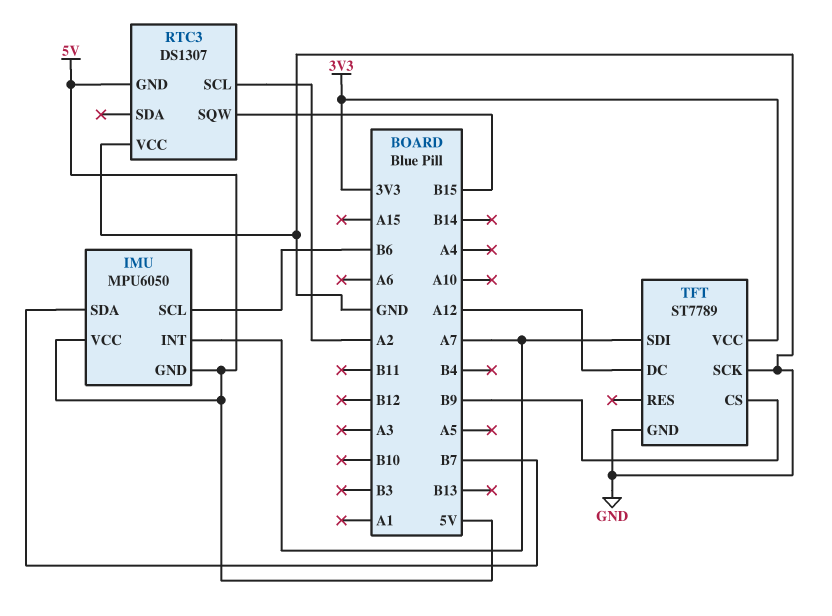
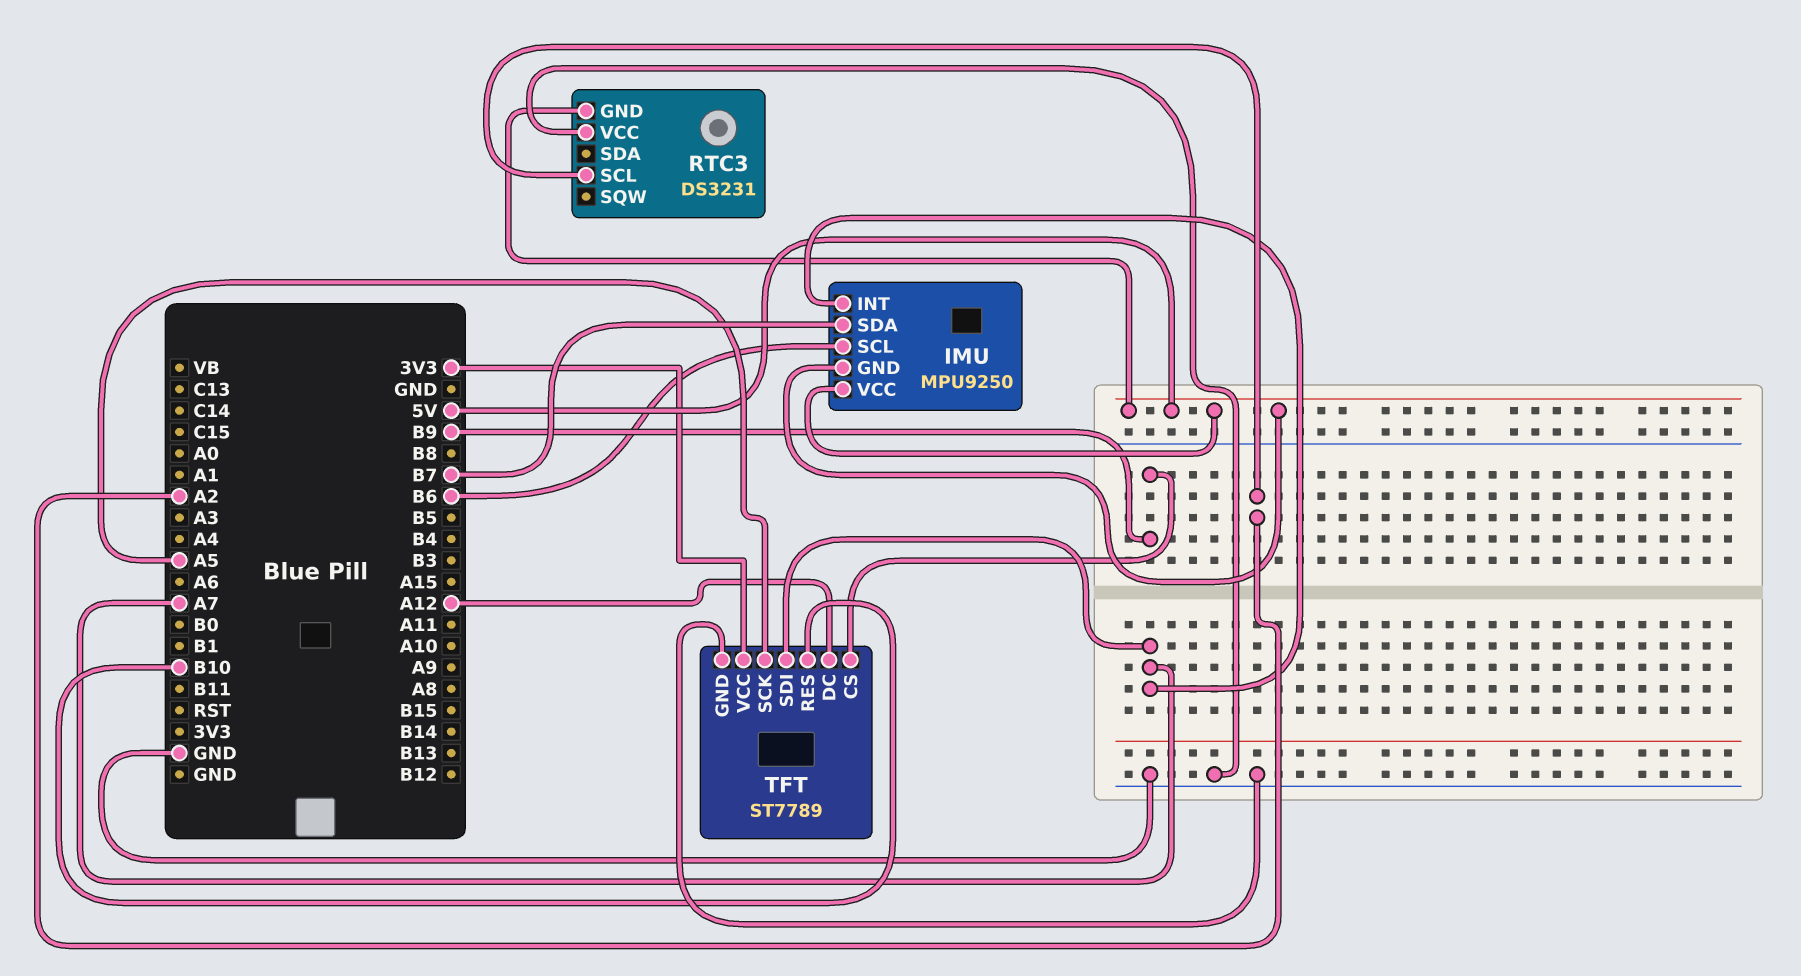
IMU: MPU6050 -> MPU9250
RTC3: DS1307 -> DS3231
RTC3 pin SQW: B15 -> none
TFT pin RES: none -> B10
TFT pin SCK: GND -> A5

